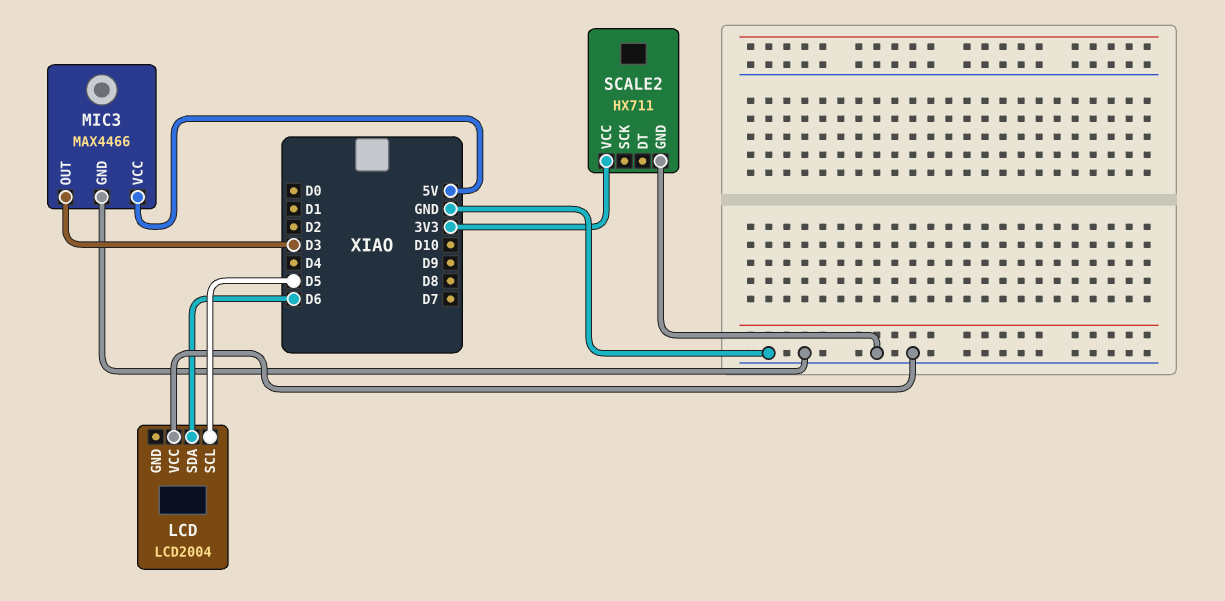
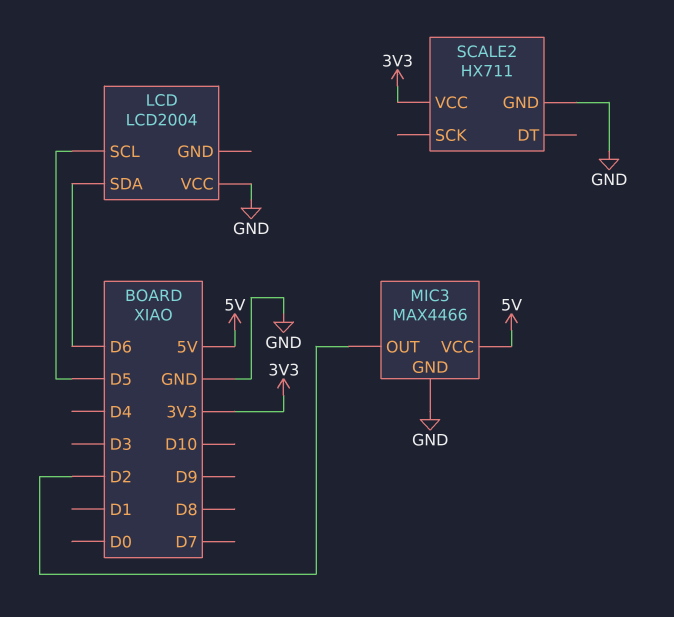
MIC3 pin OUT: D3 -> D2

